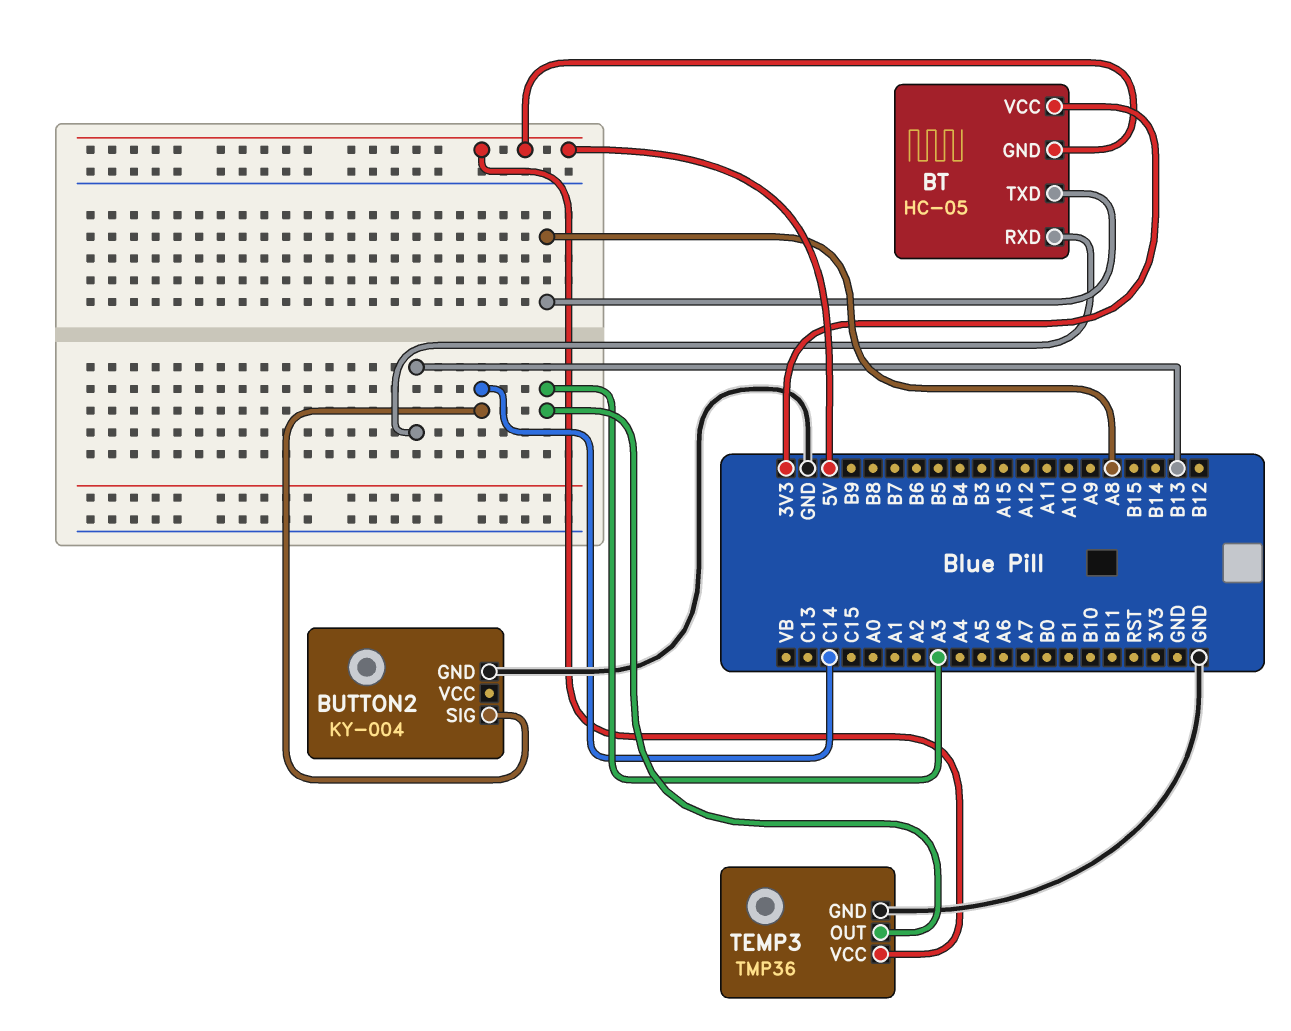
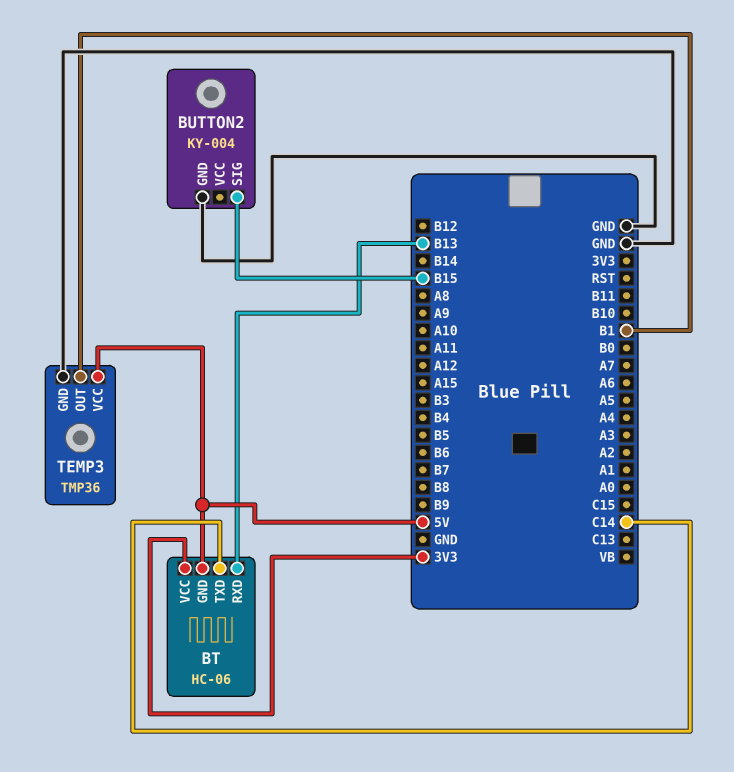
BT: HC-05 -> HC-06
BT pin TXD: A8 -> C14
BUTTON2 pin SIG: C14 -> B15
TEMP3 pin OUT: A3 -> B1

